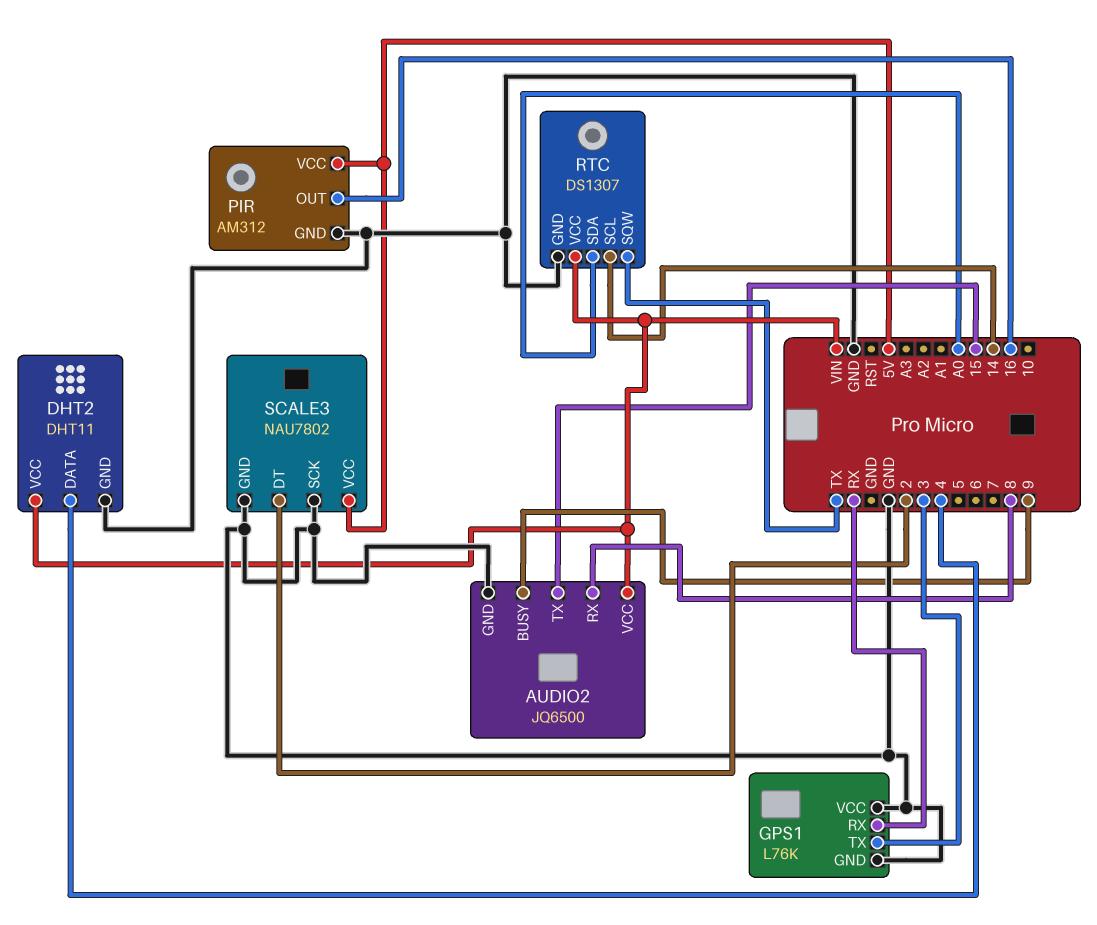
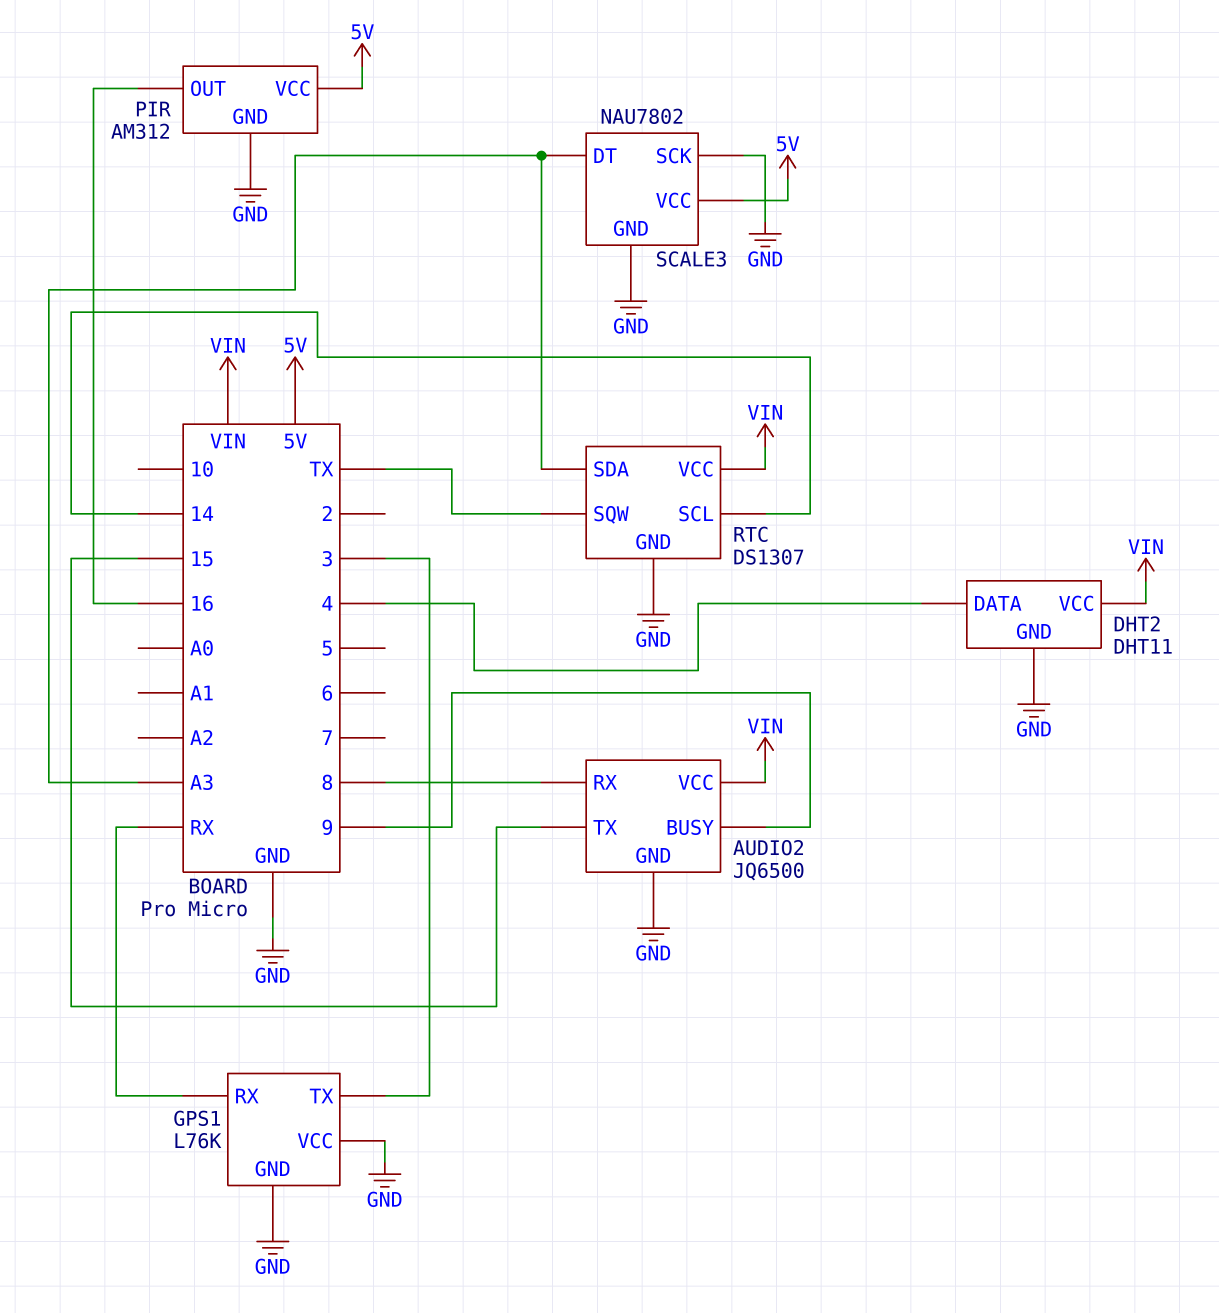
RTC pin SDA: A0 -> A3
SCALE3 pin DT: 2 -> A3

